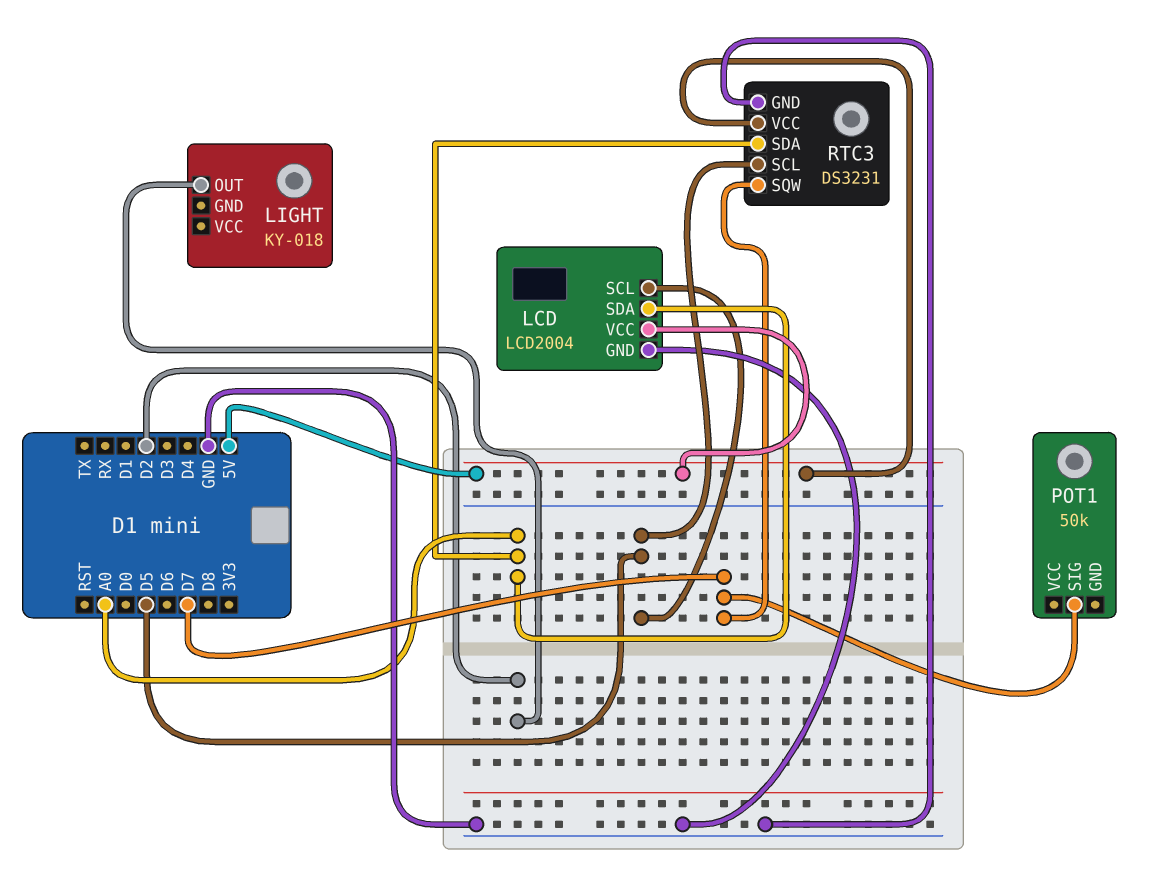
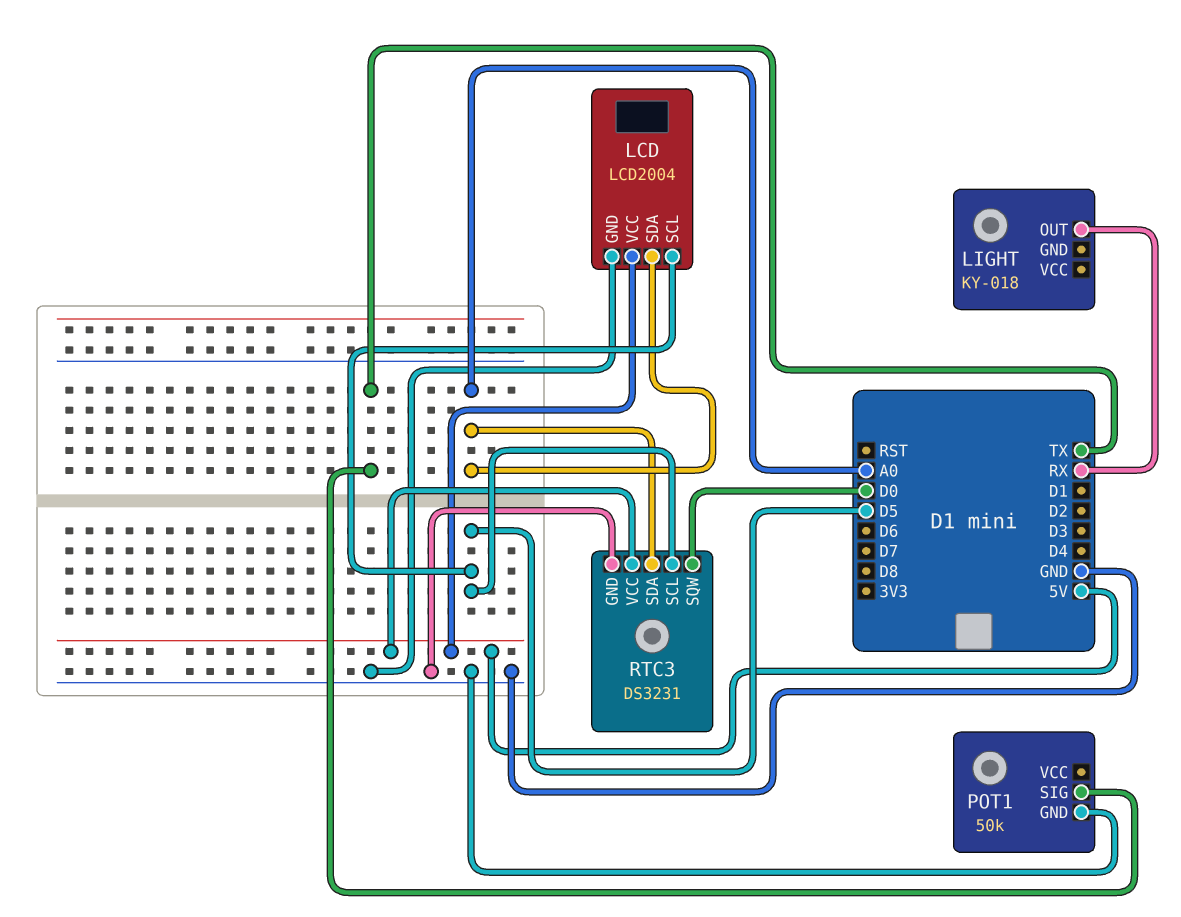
LIGHT pin OUT: D2 -> RX
POT1 pin GND: none -> GND
POT1 pin SIG: D7 -> TX
RTC3 pin SQW: D7 -> D0

